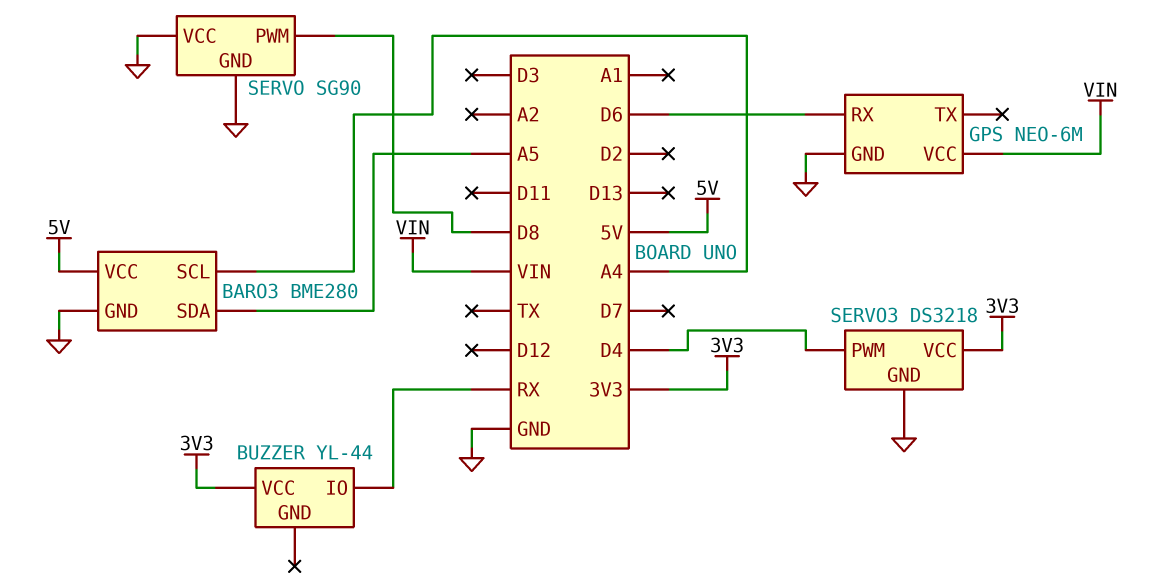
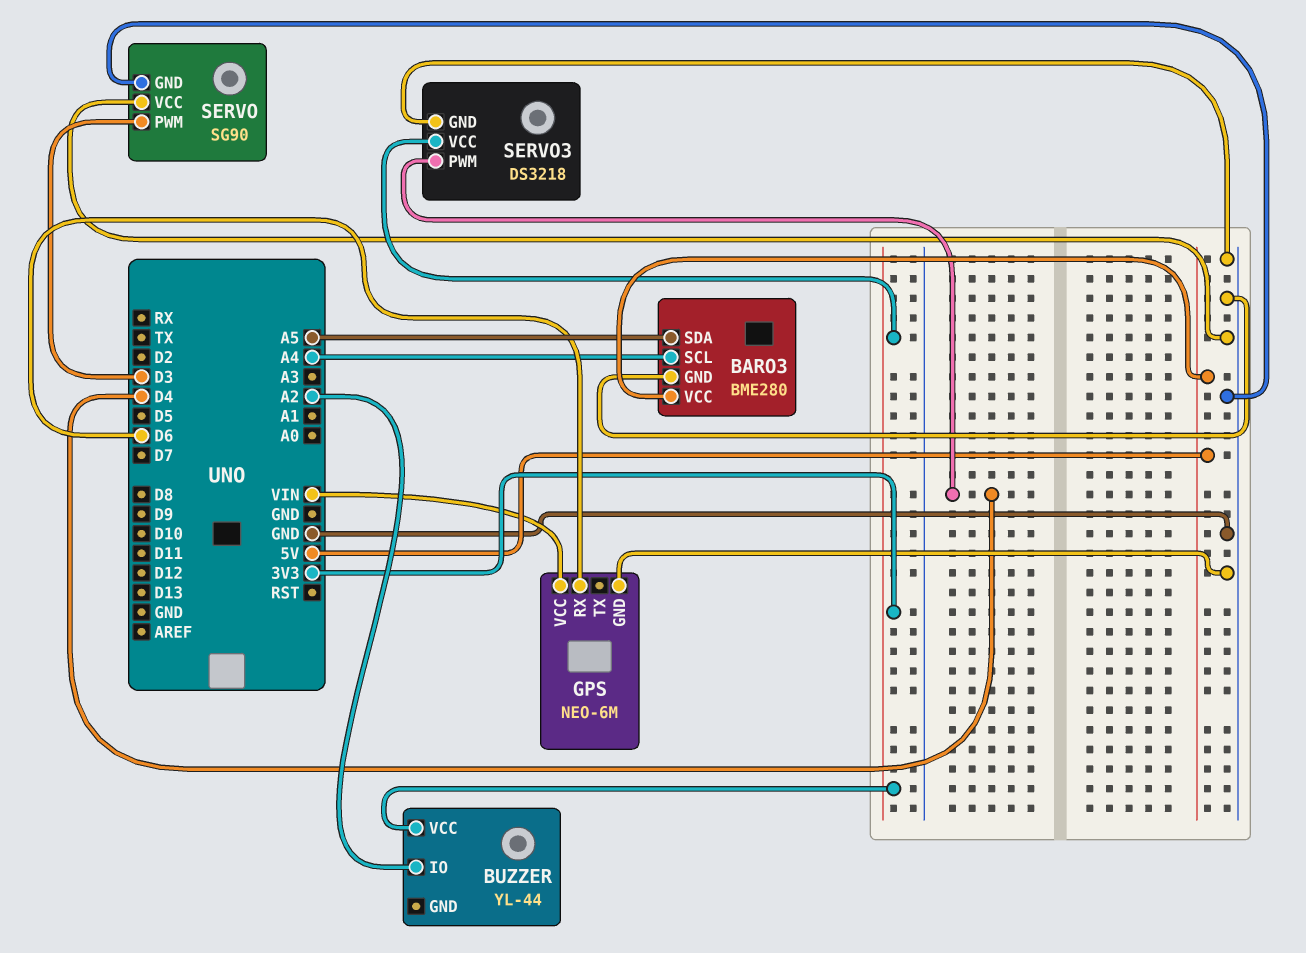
BUZZER pin IO: RX -> A2
SERVO pin PWM: D8 -> D3

